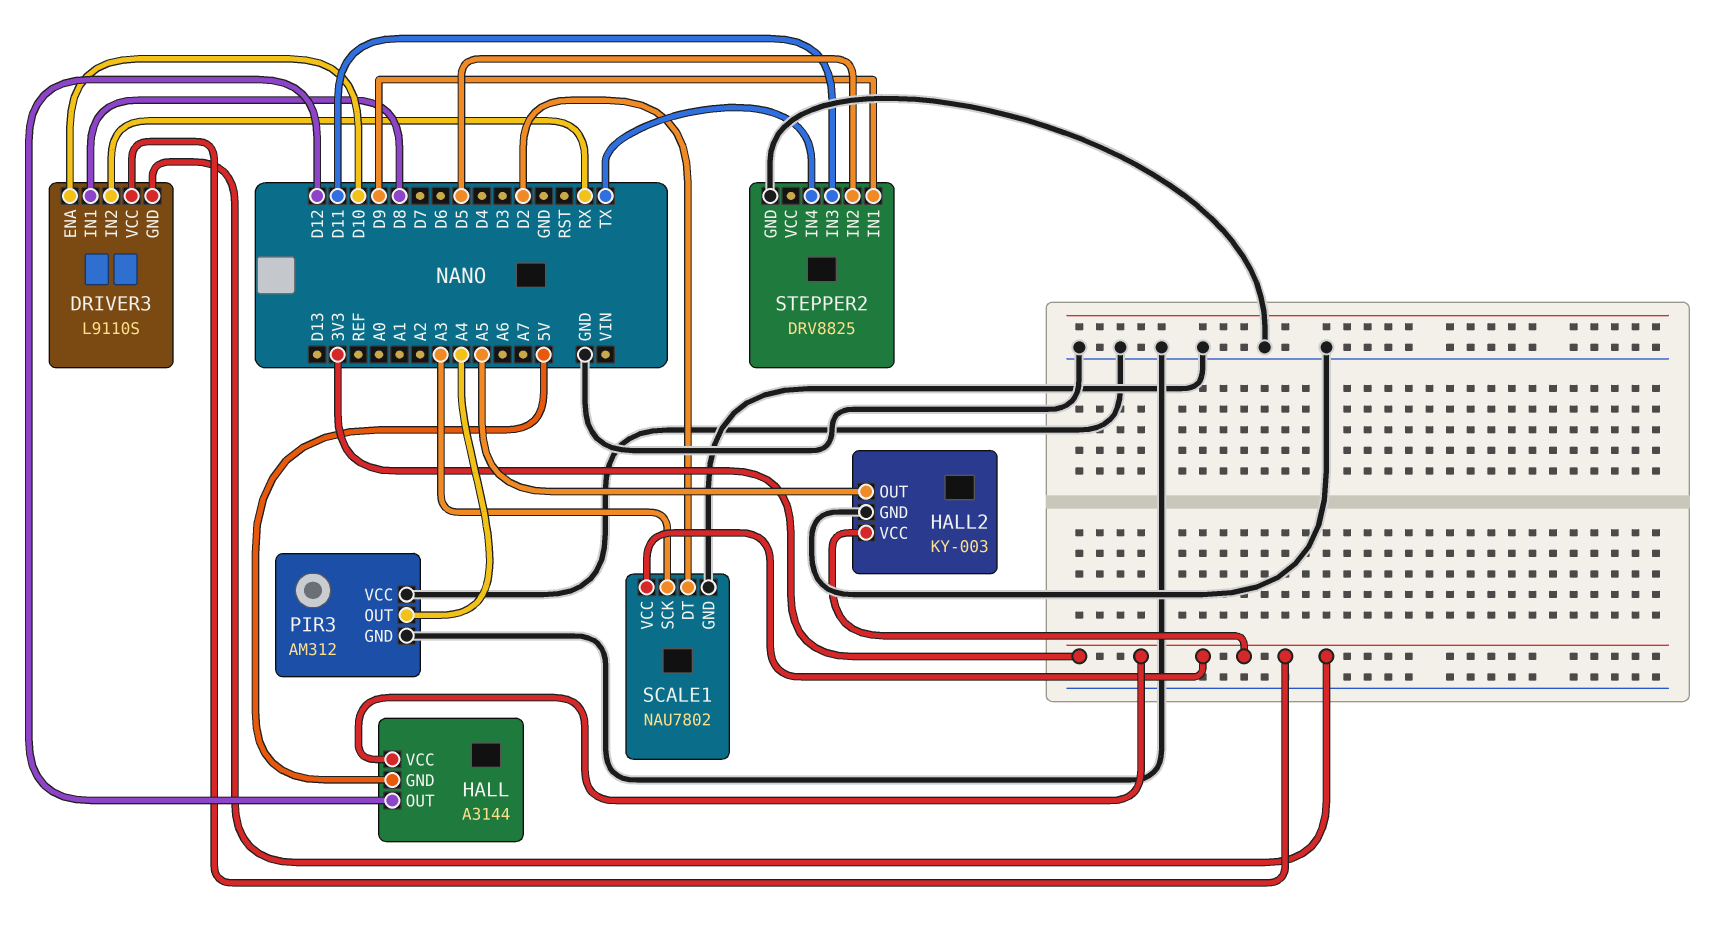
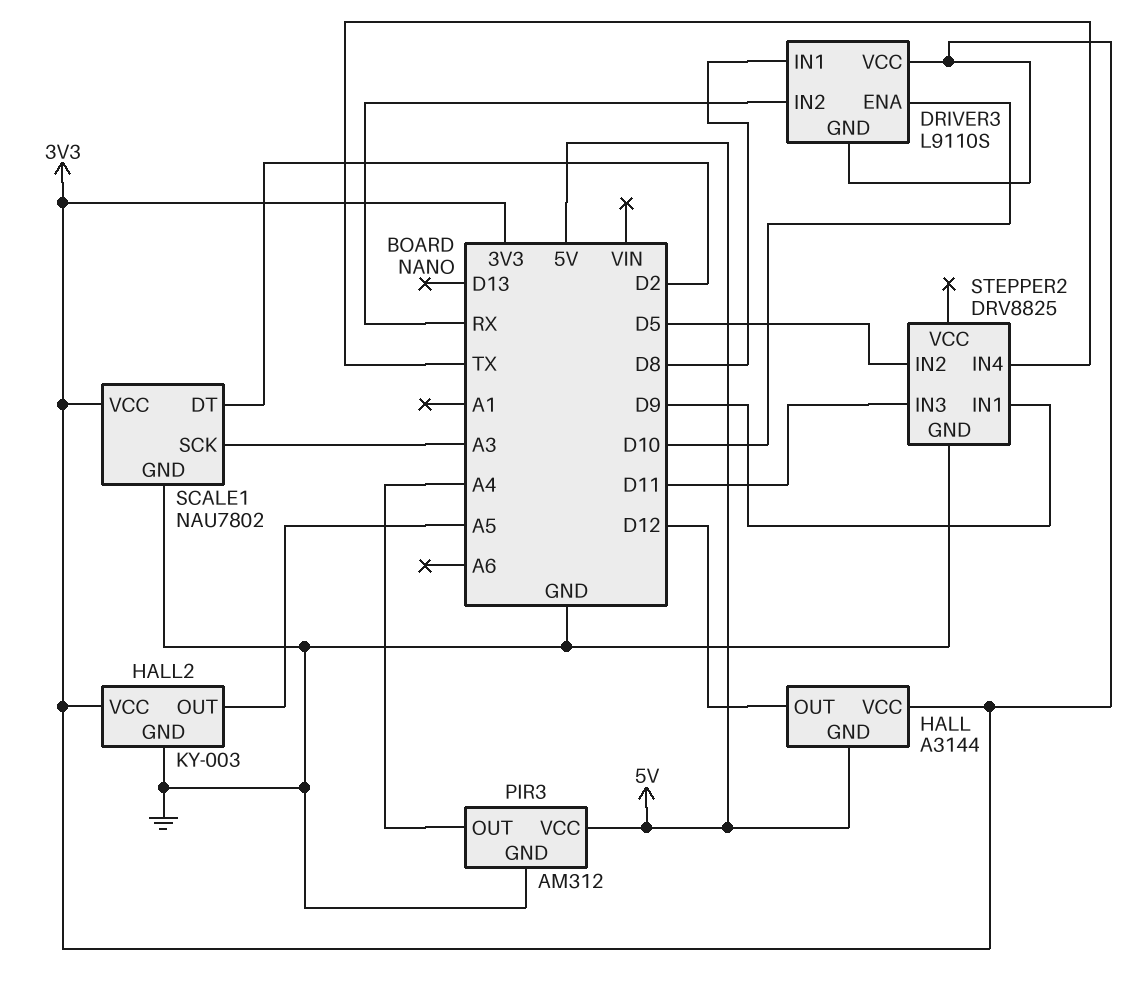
PIR3 pin VCC: GND -> 5V

